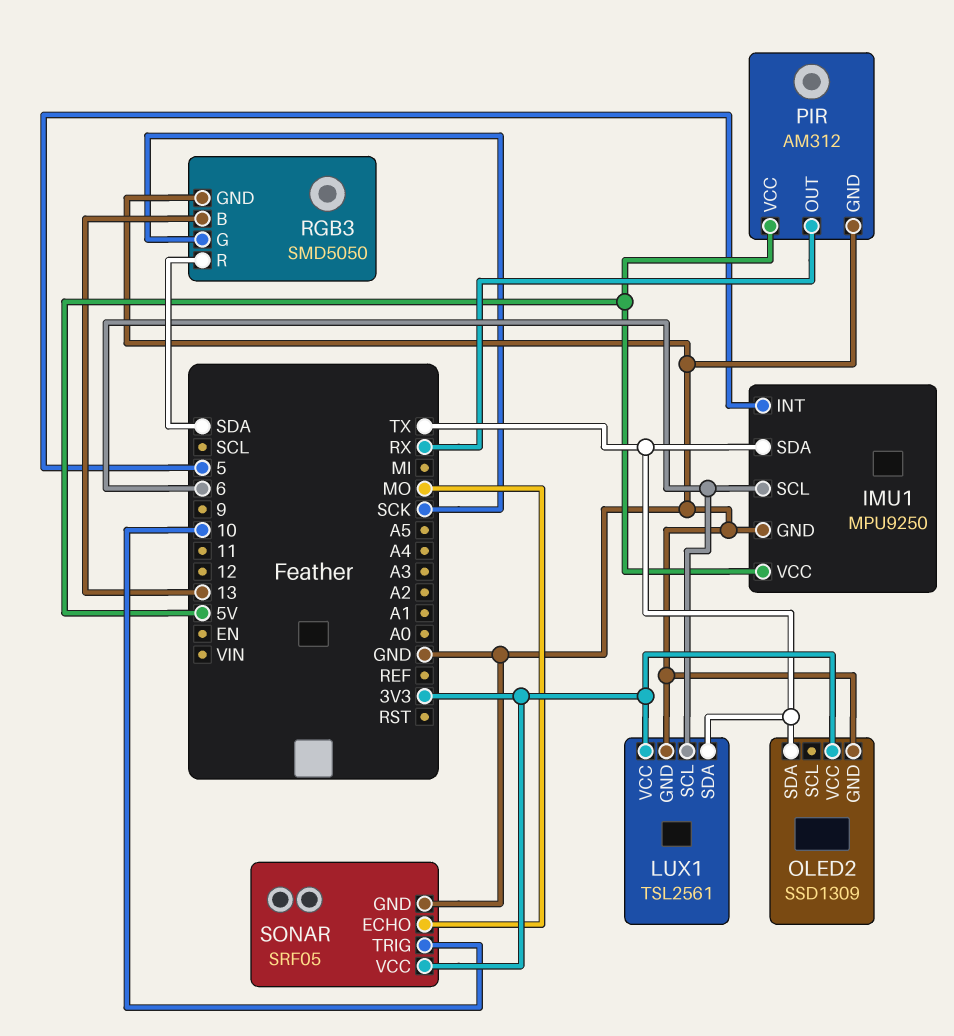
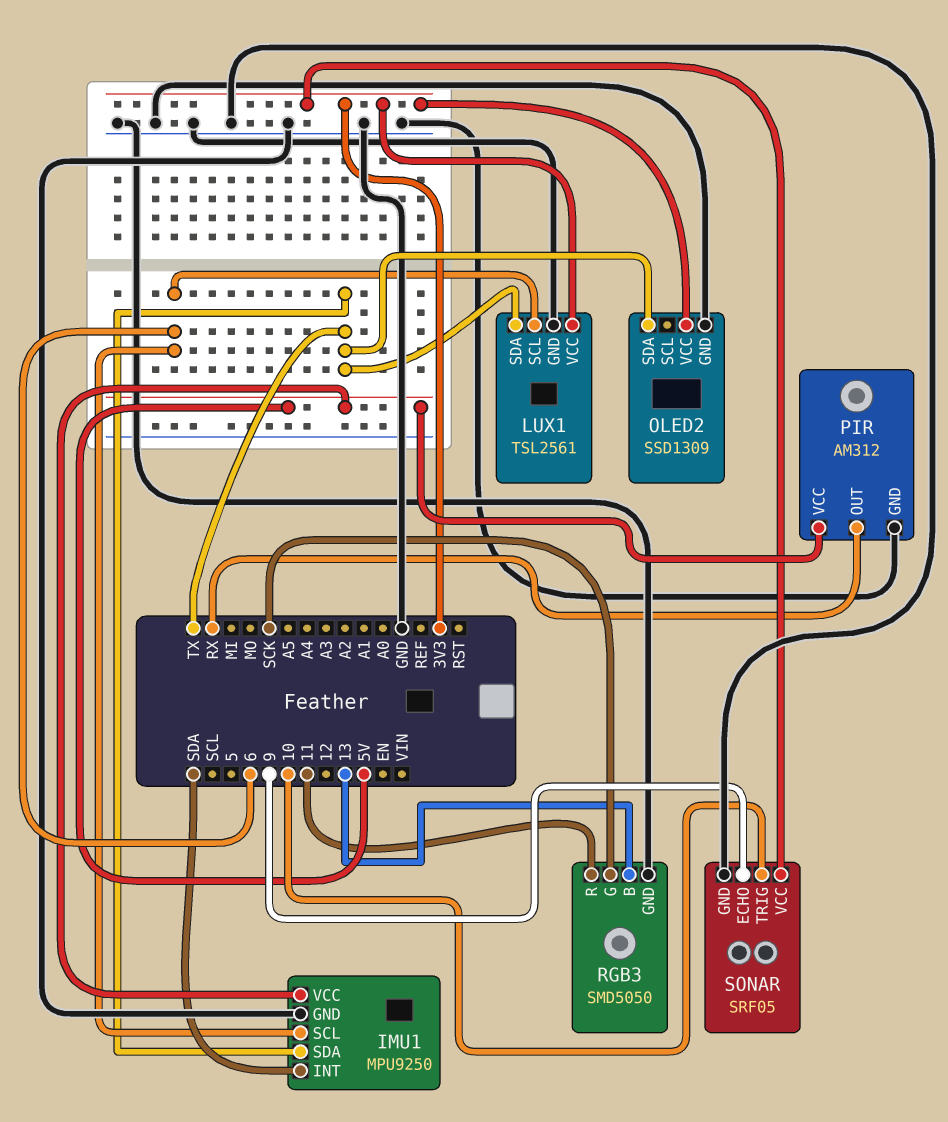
IMU1 pin INT: 5 -> SDA
RGB3 pin R: SDA -> 11
SONAR pin ECHO: MO -> 9

